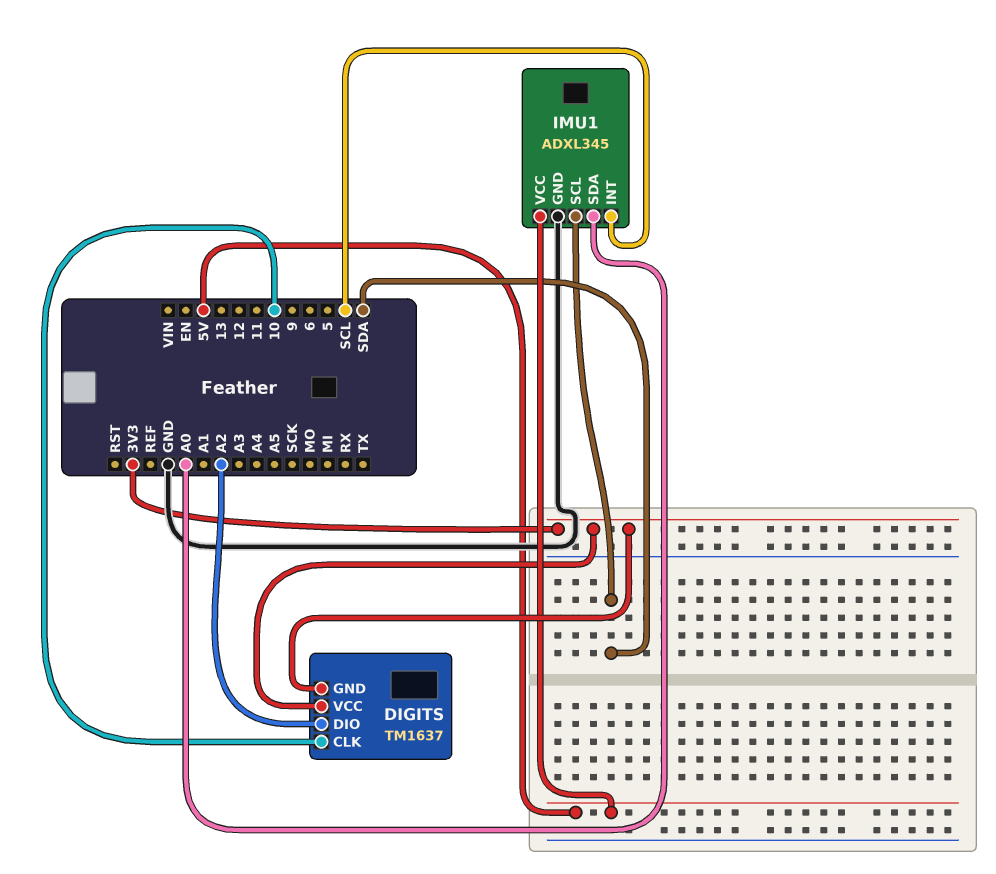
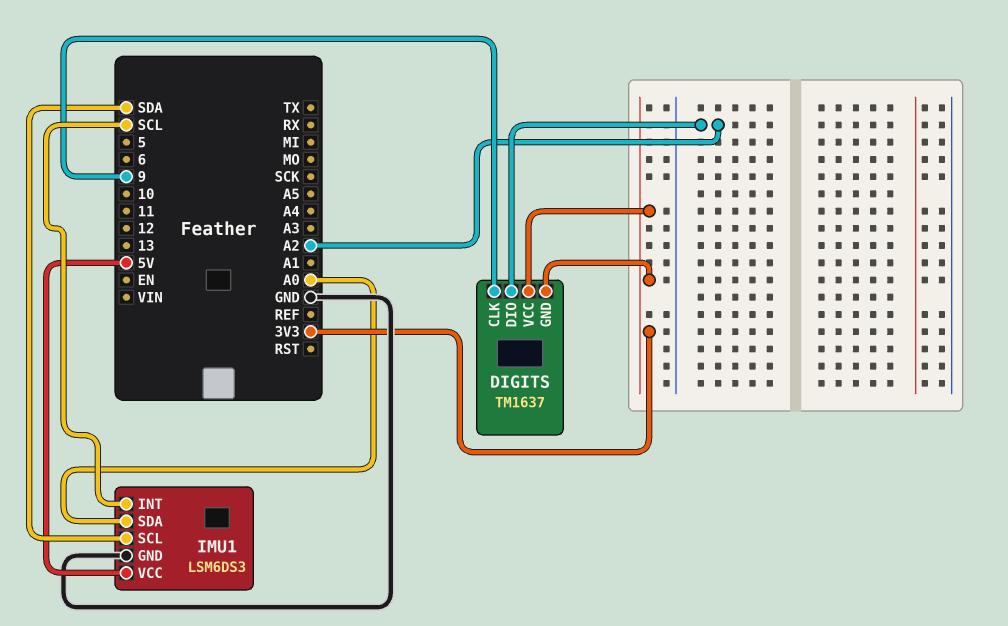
DIGITS pin CLK: 10 -> 9
IMU1: ADXL345 -> LSM6DS3

